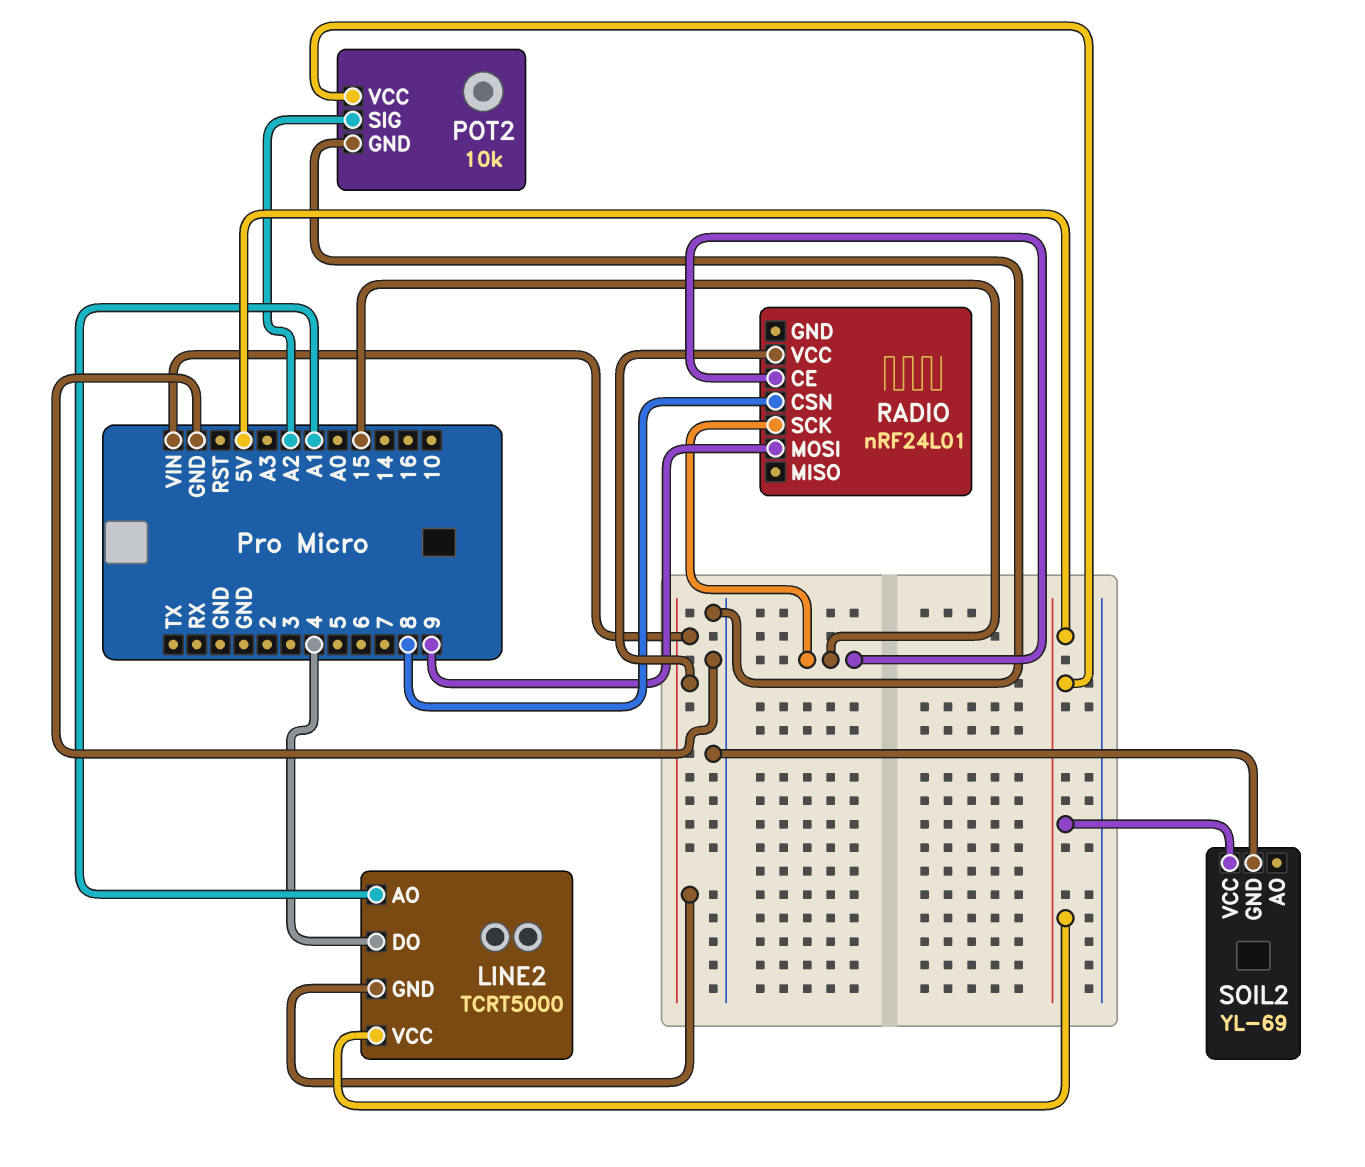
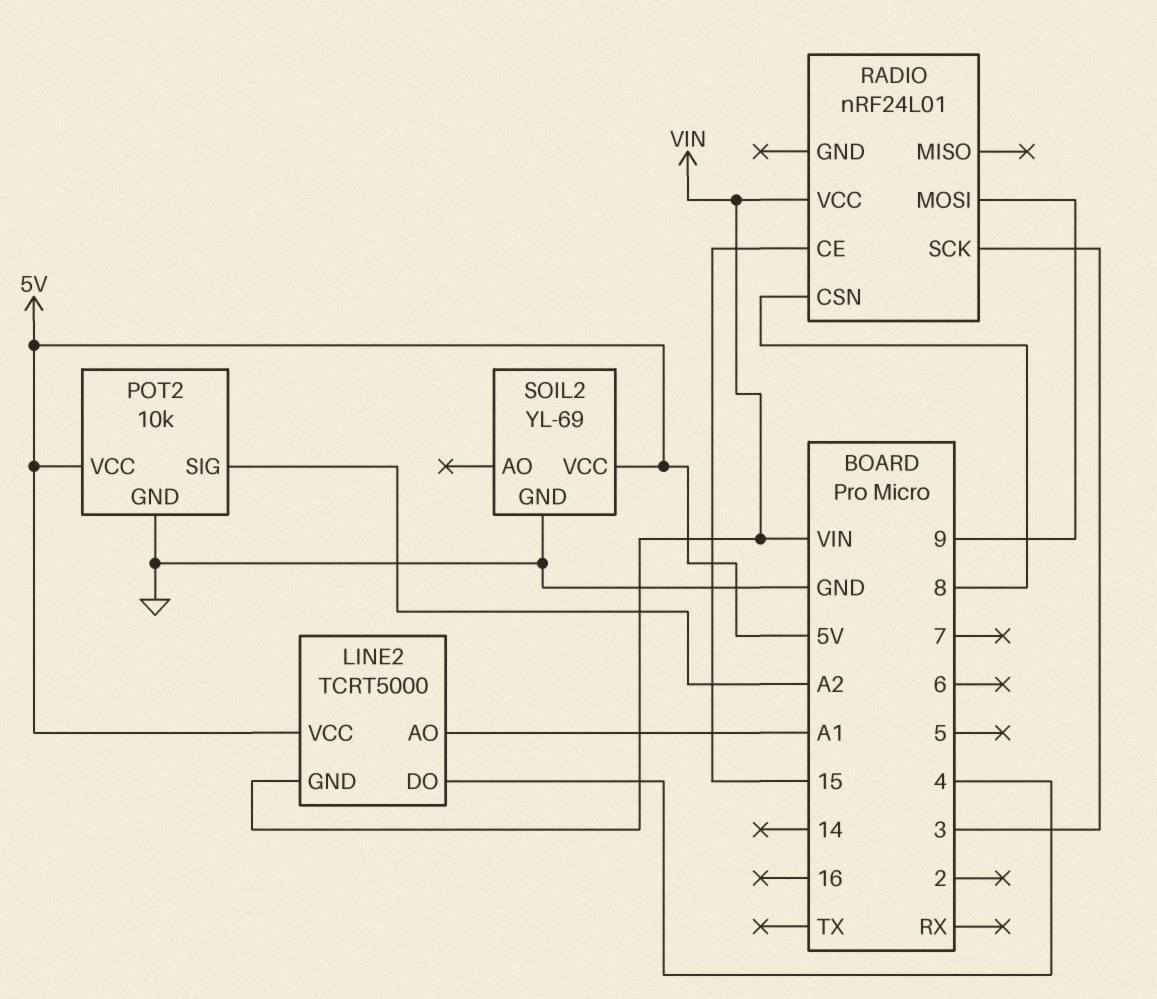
RADIO pin SCK: 15 -> 3

